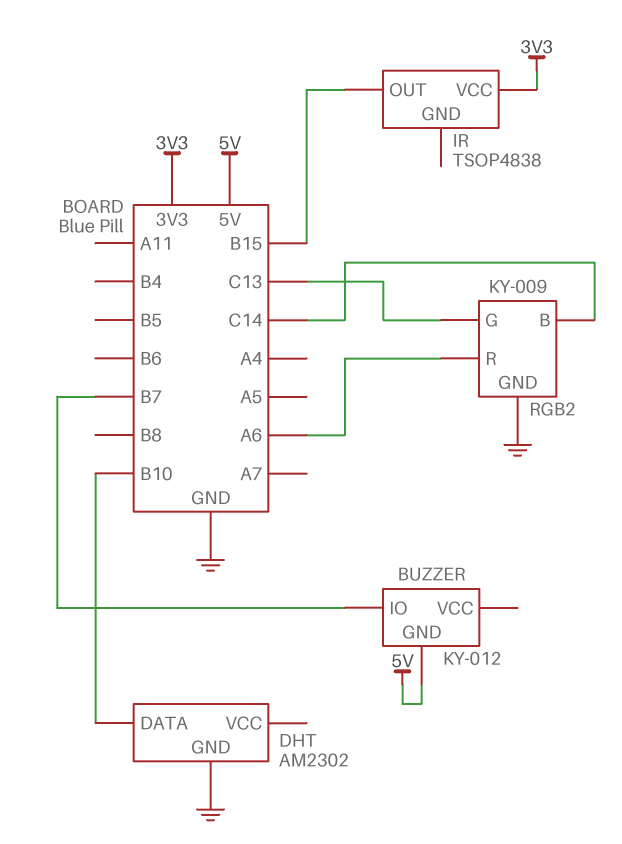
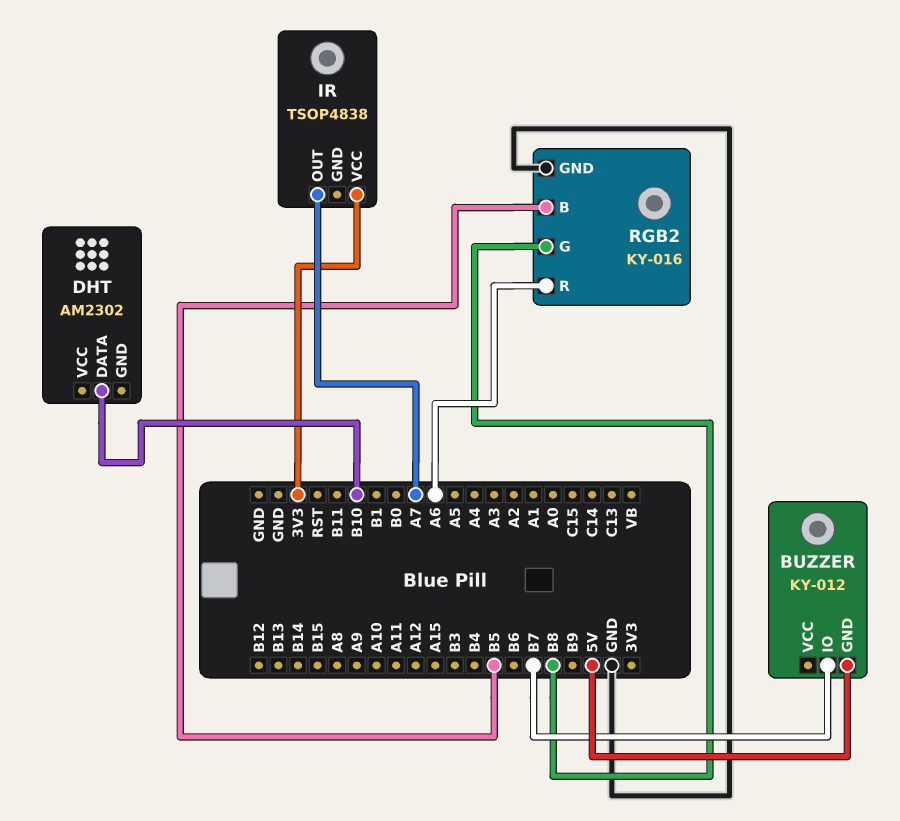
DHT pin GND: GND -> none
IR pin OUT: B15 -> A7
RGB2: KY-009 -> KY-016
RGB2 pin B: C14 -> B5
RGB2 pin G: C13 -> B8

